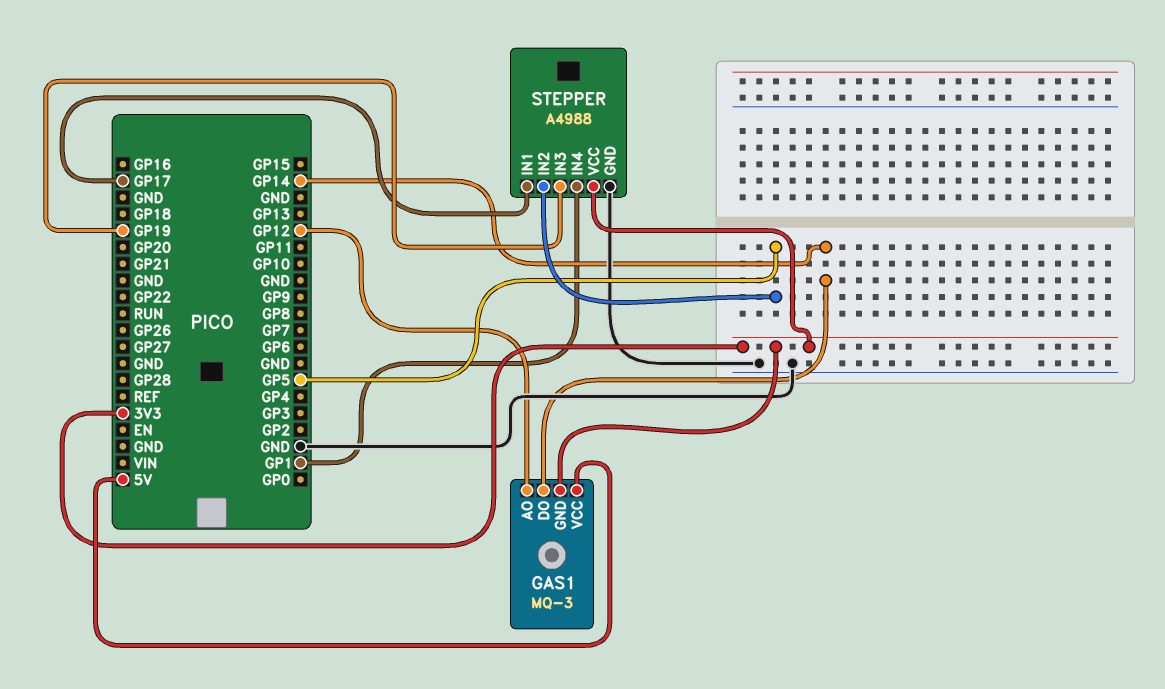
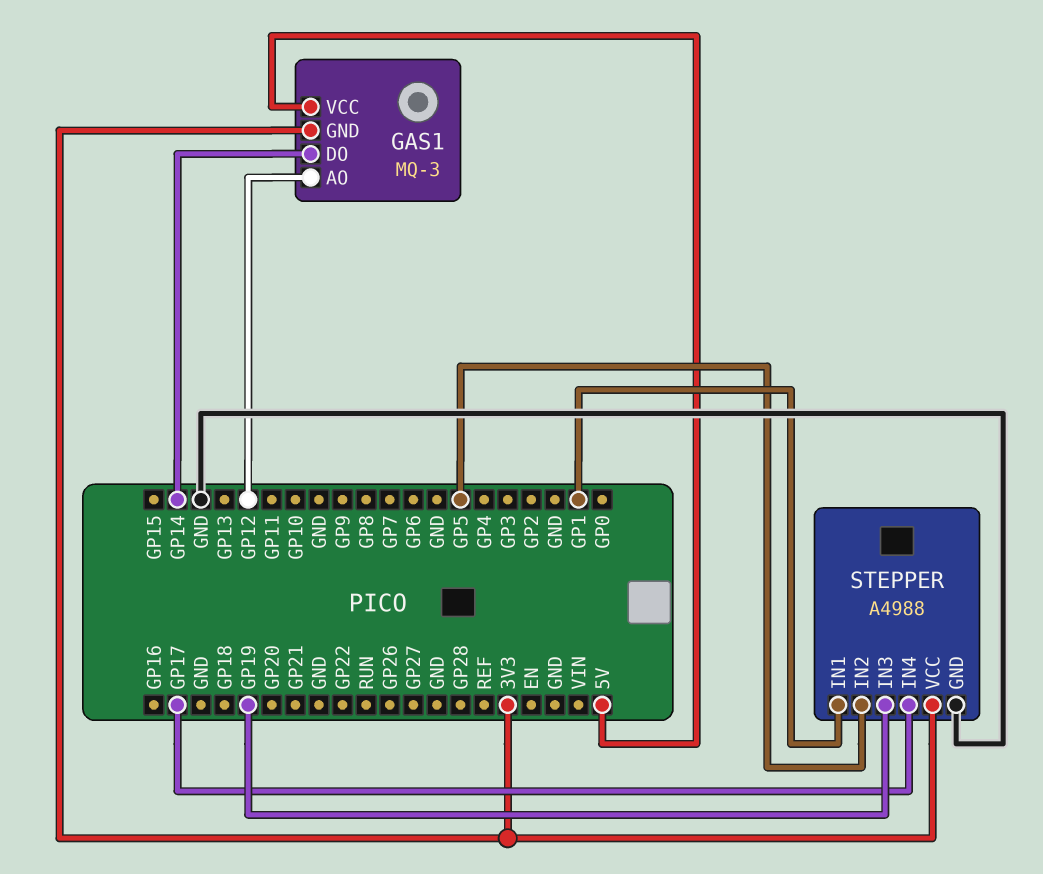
STEPPER pin IN1: GP17 -> GP1
STEPPER pin IN4: GP1 -> GP17

